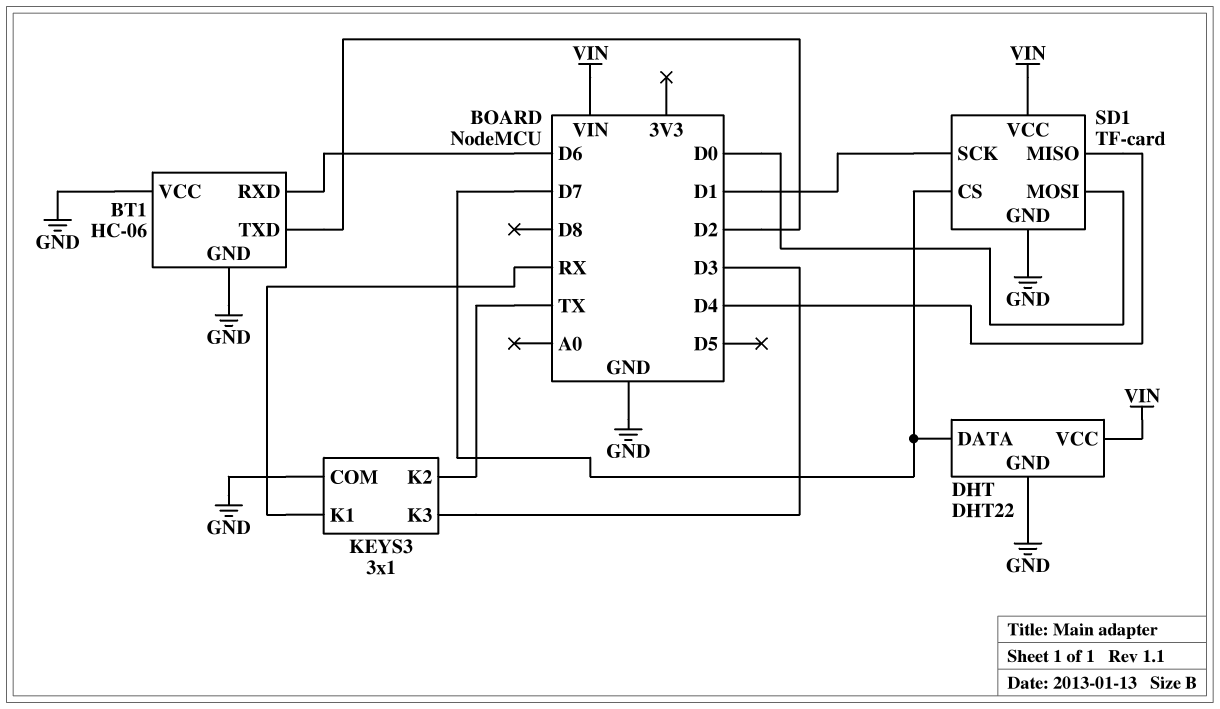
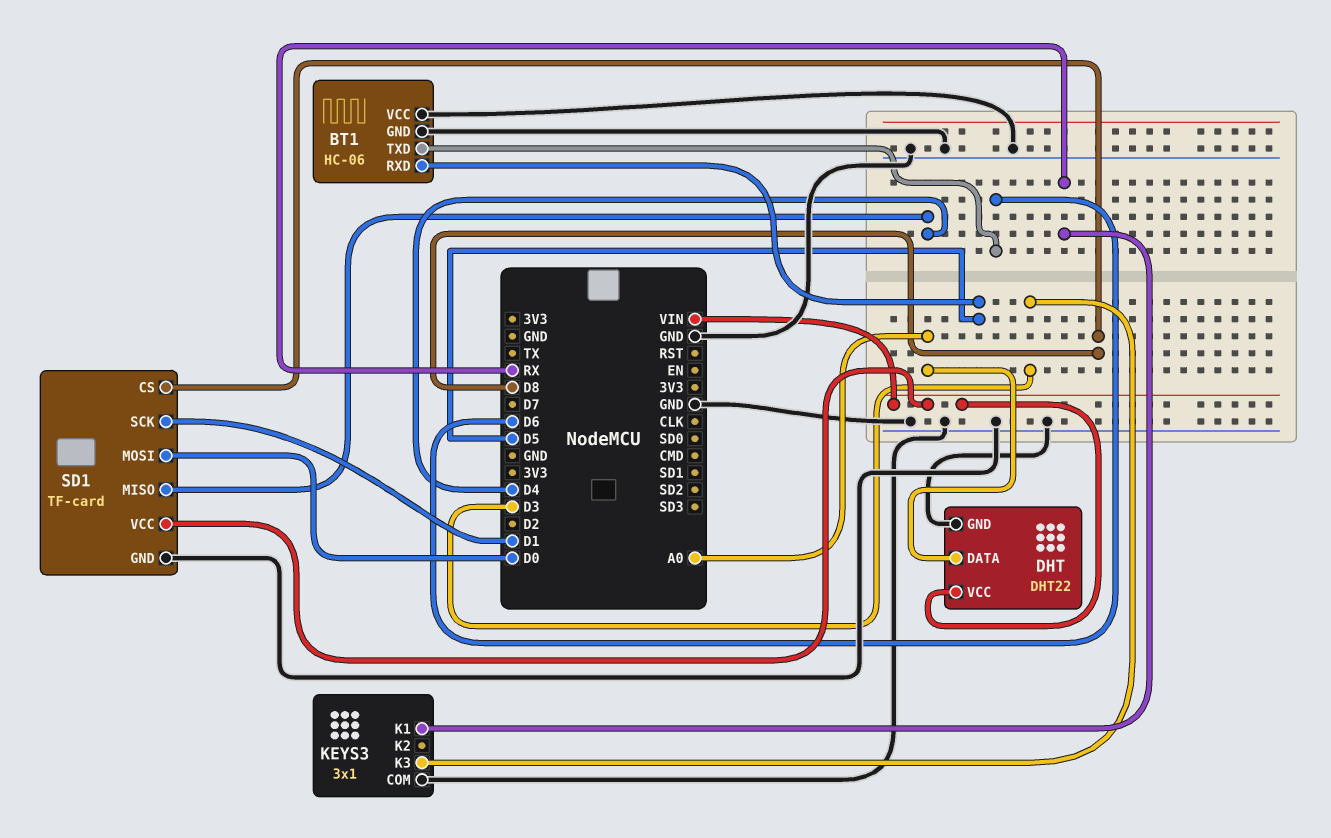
BT1 pin RXD: D6 -> D5
BT1 pin TXD: D2 -> D6
DHT pin DATA: D7 -> A0
KEYS3 pin K2: TX -> none
SD1 pin CS: D7 -> D8

